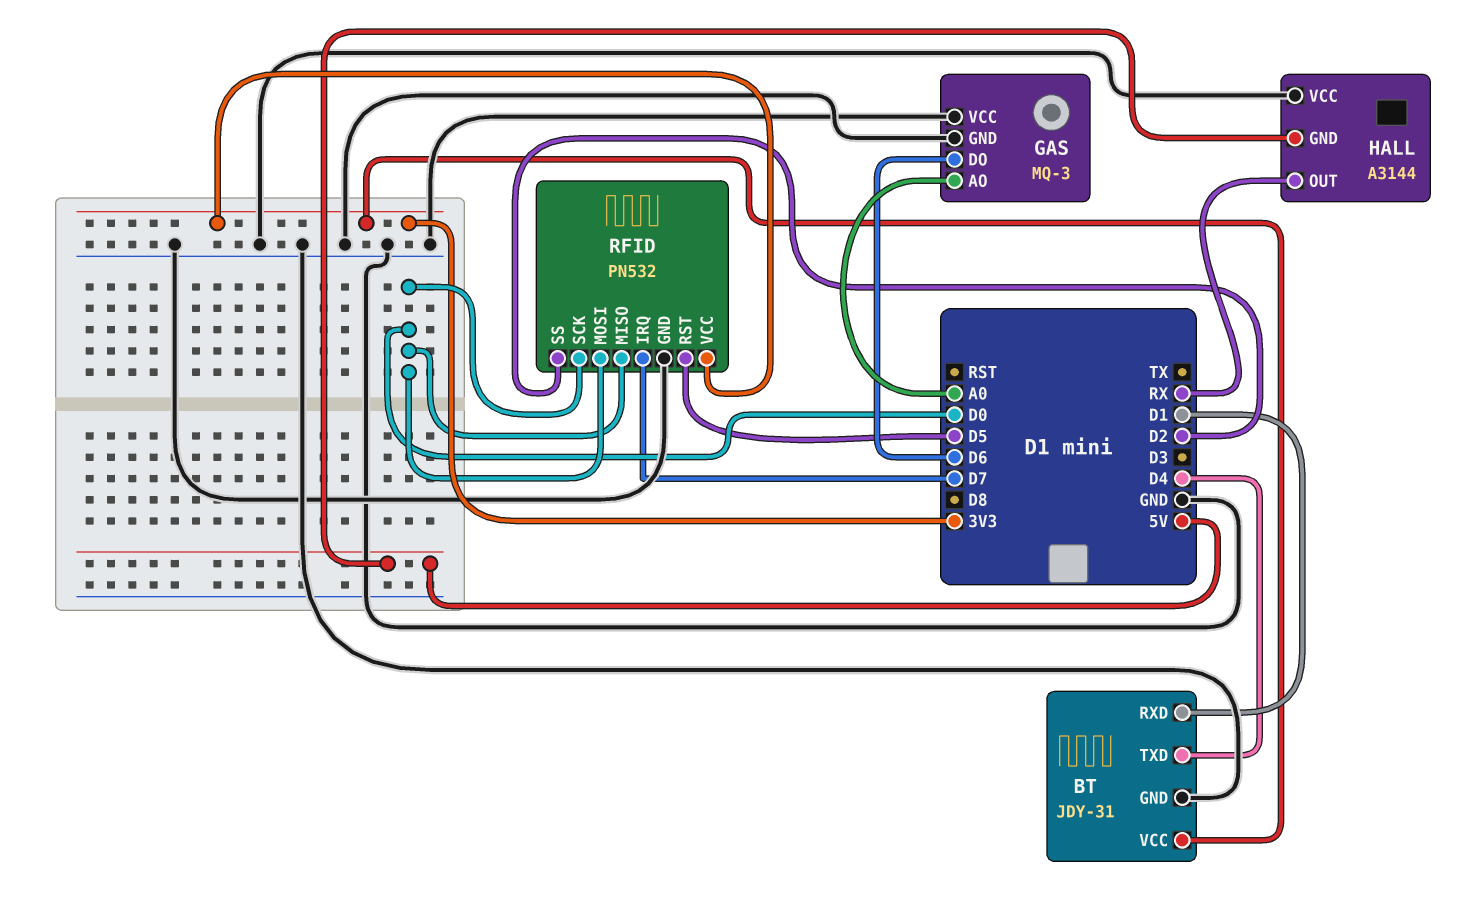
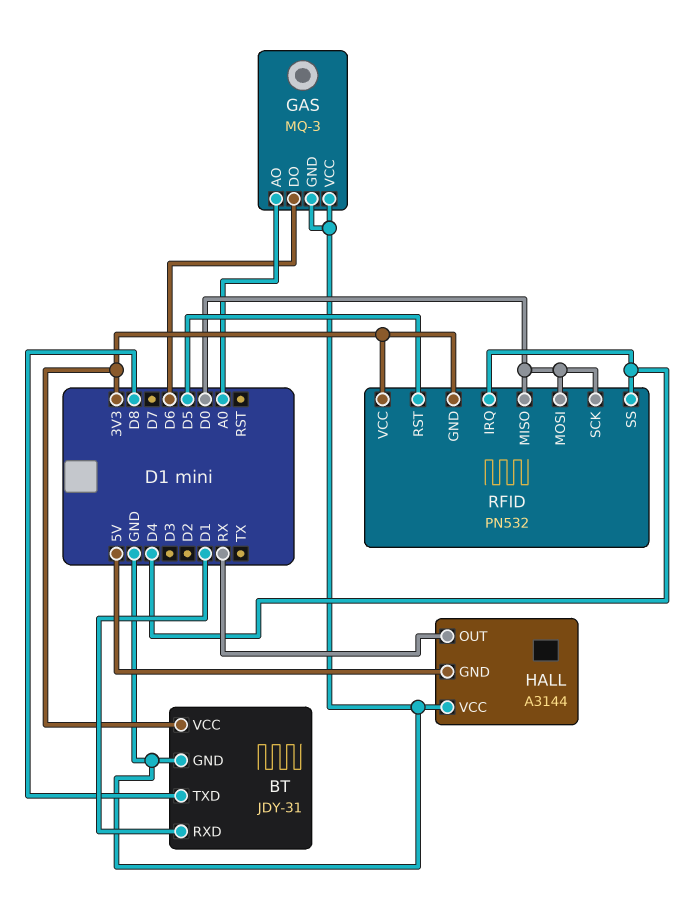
BT pin TXD: D4 -> D8
RFID pin GND: GND -> 3V3
RFID pin IRQ: D7 -> D4
RFID pin SS: D2 -> D4

